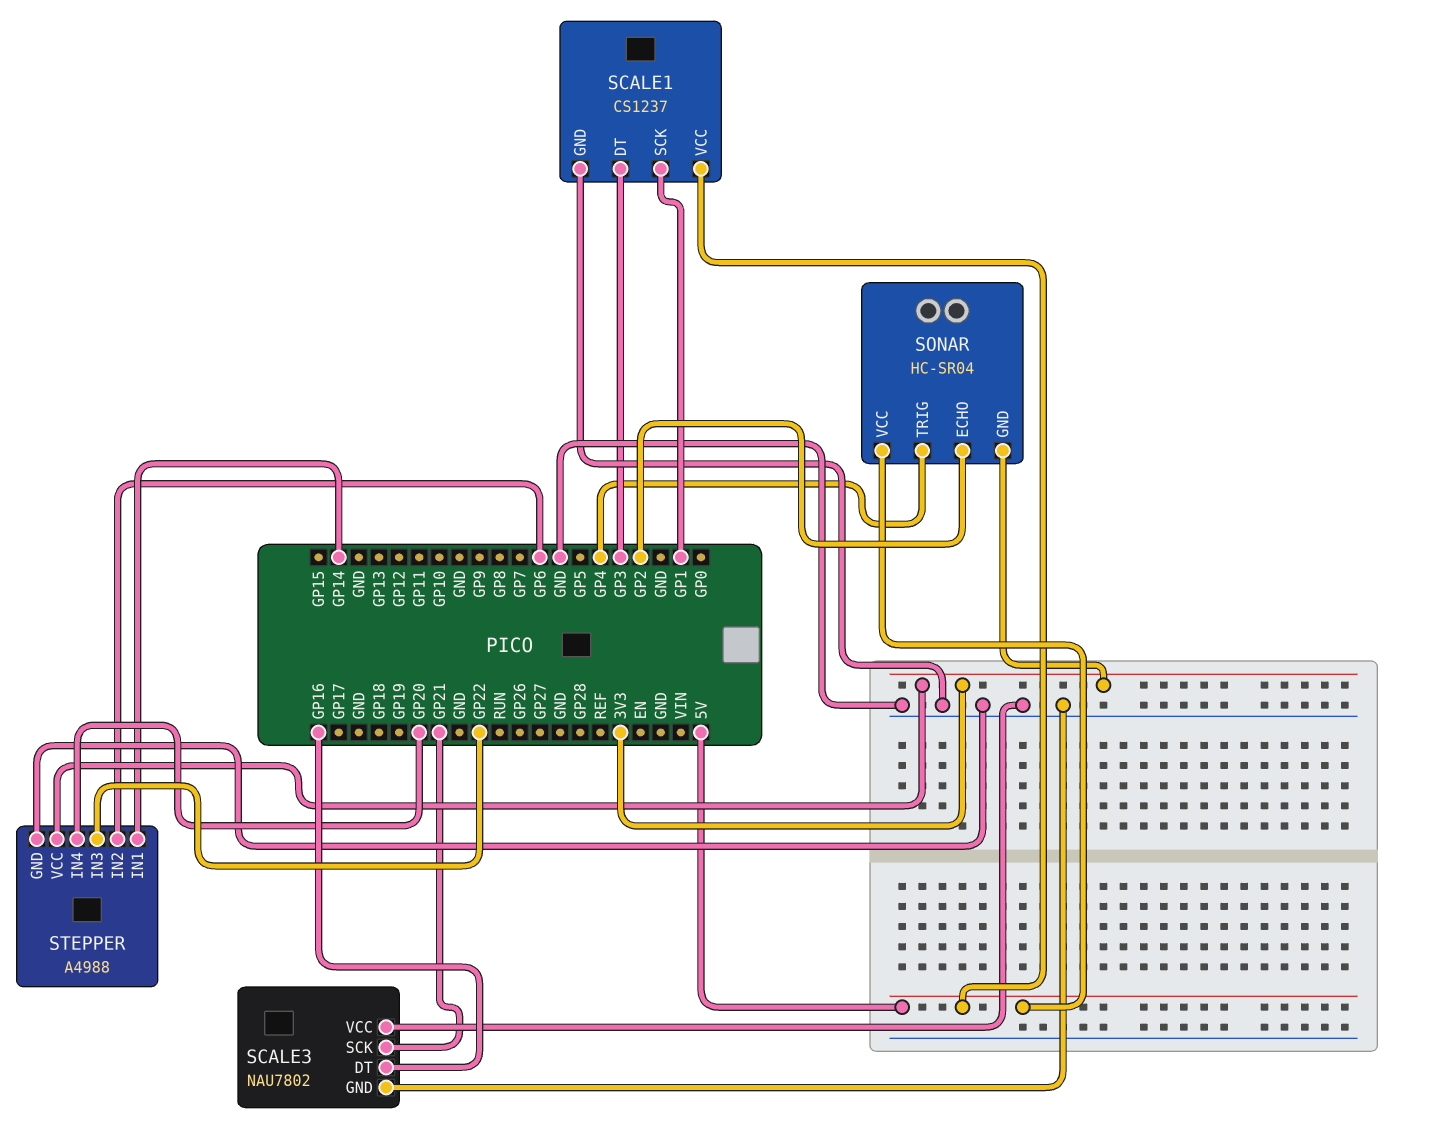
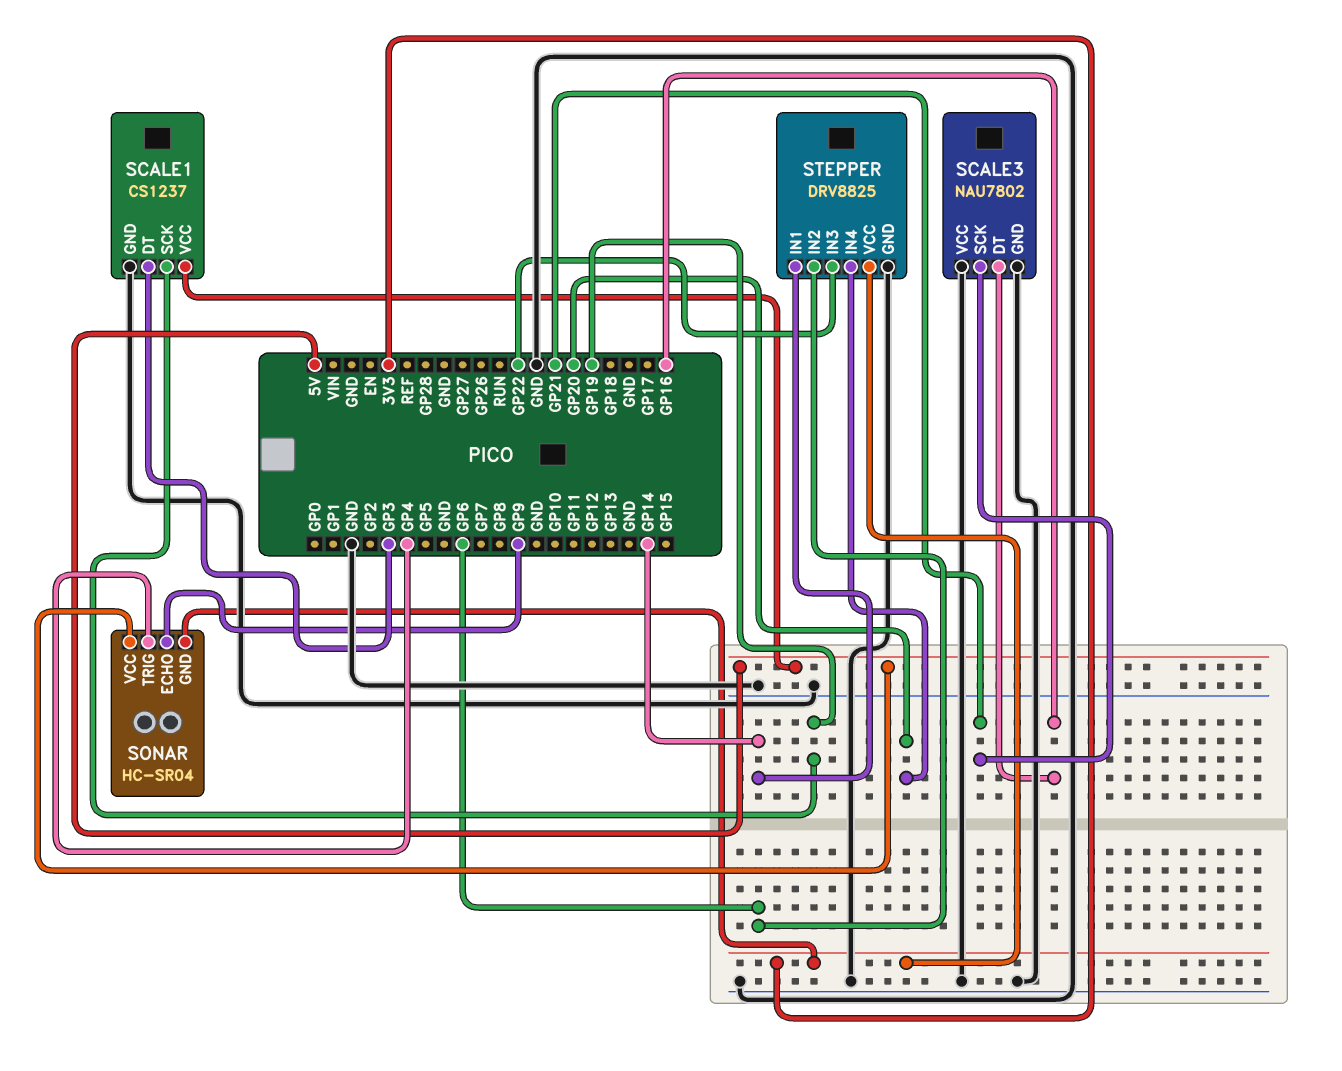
SCALE1 pin SCK: GP1 -> GP19
SONAR pin ECHO: GP2 -> GP9
STEPPER: A4988 -> DRV8825

